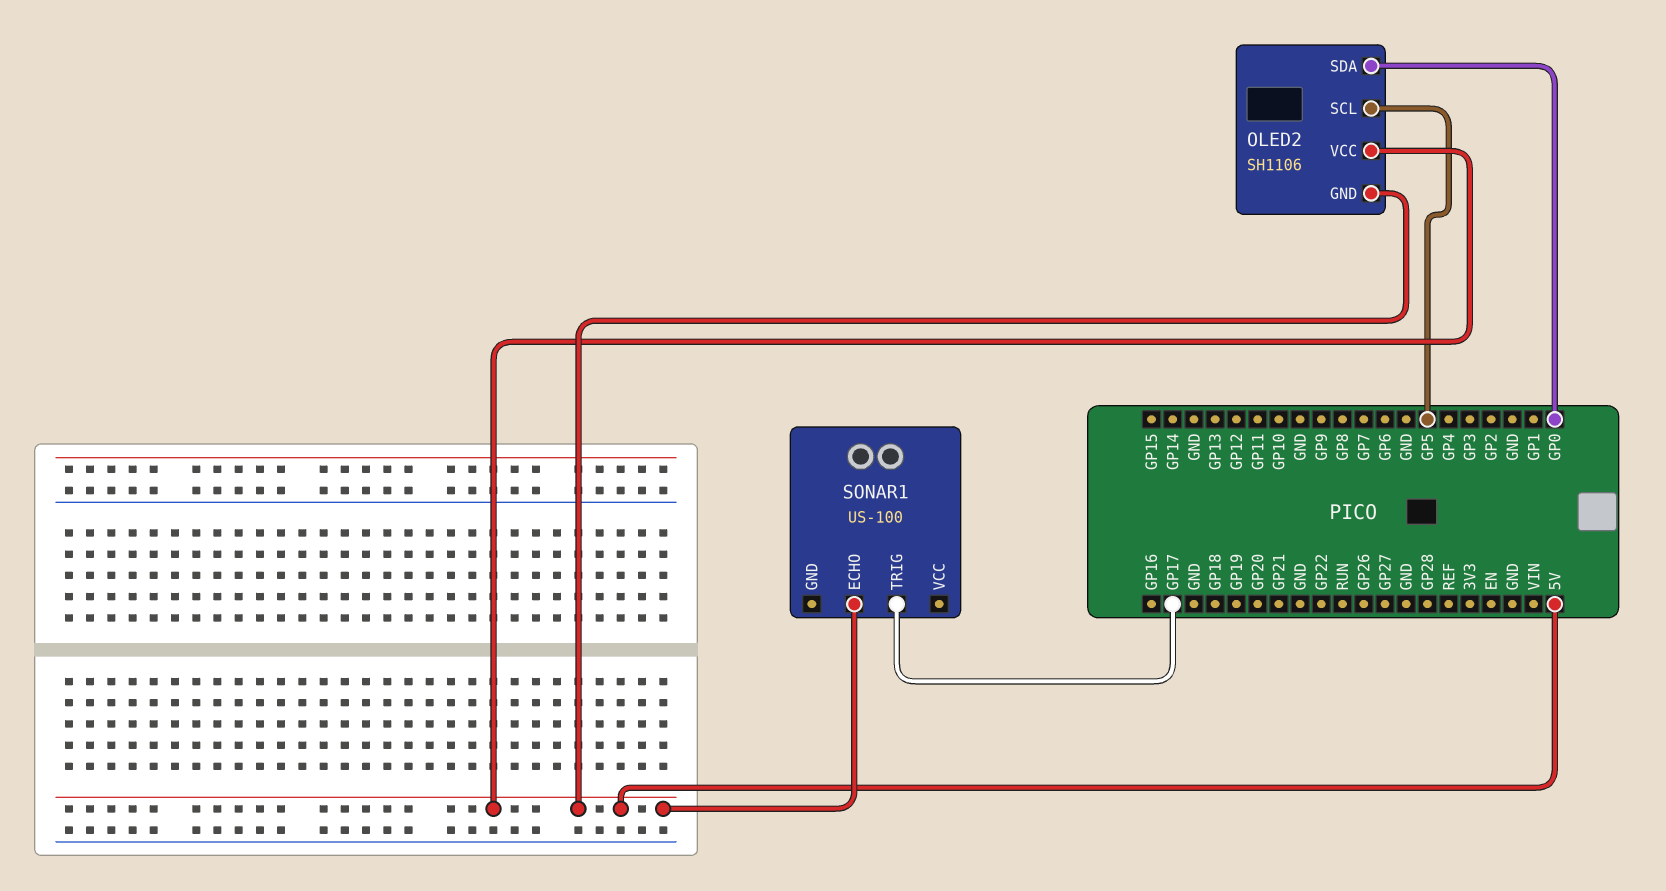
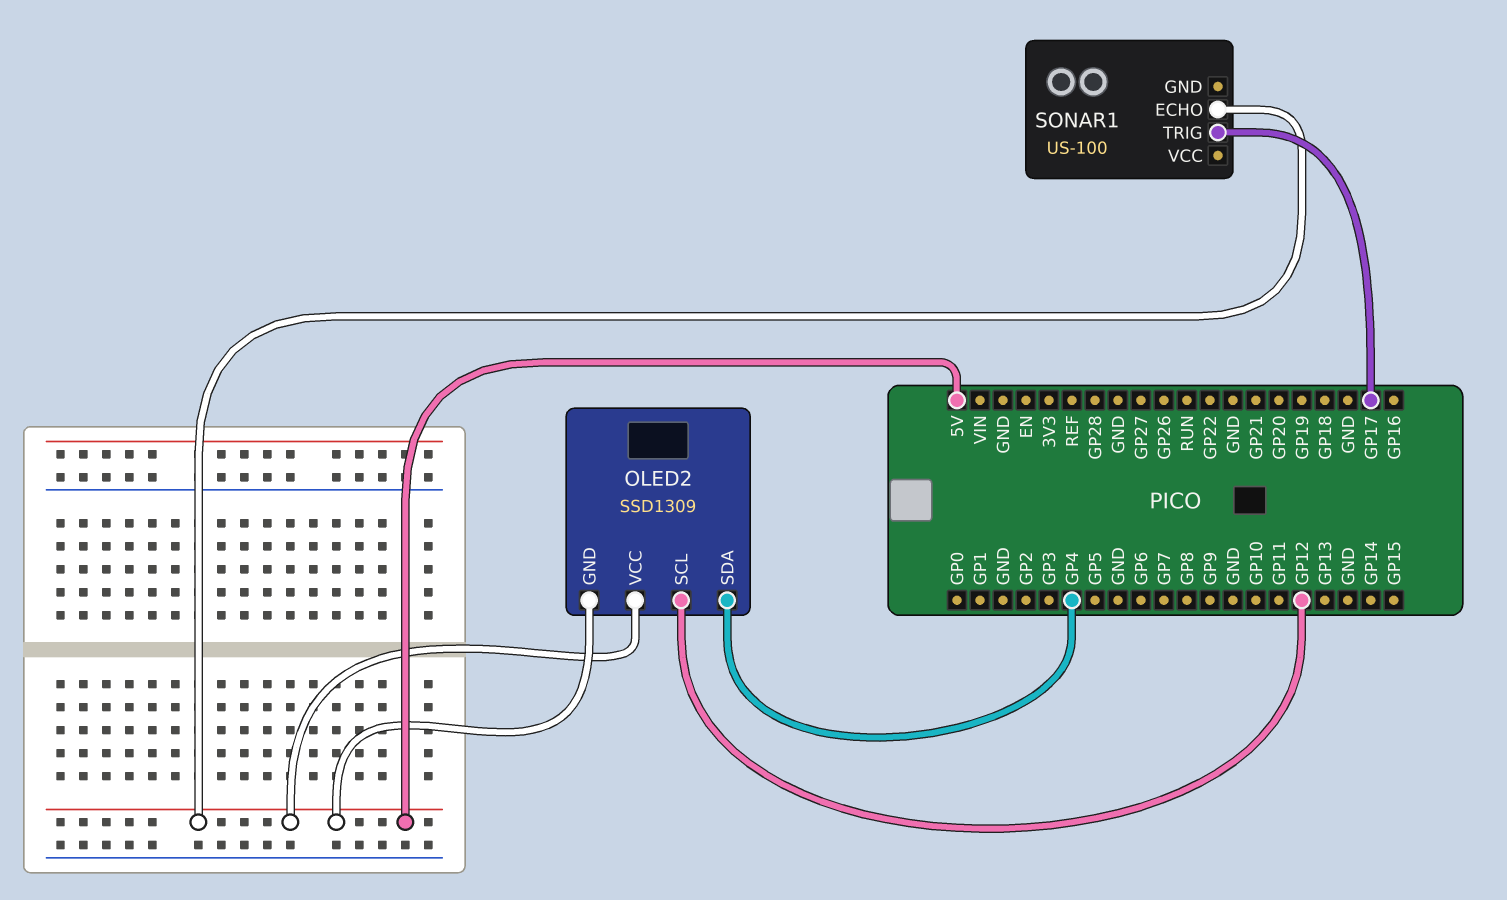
OLED2: SH1106 -> SSD1309
OLED2 pin SCL: GP5 -> GP12
OLED2 pin SDA: GP0 -> GP4

